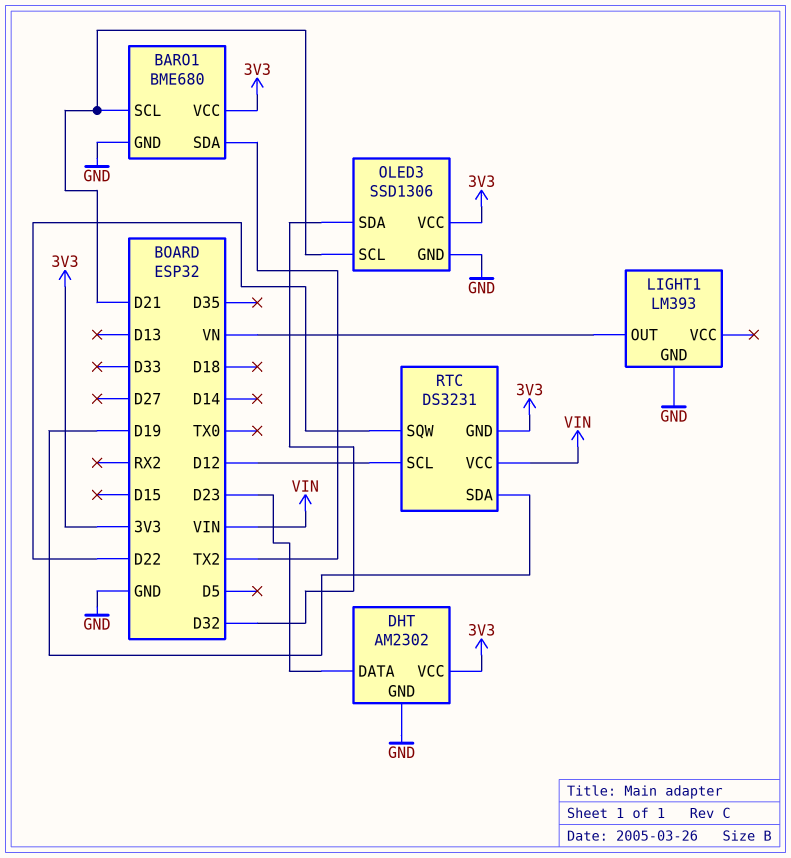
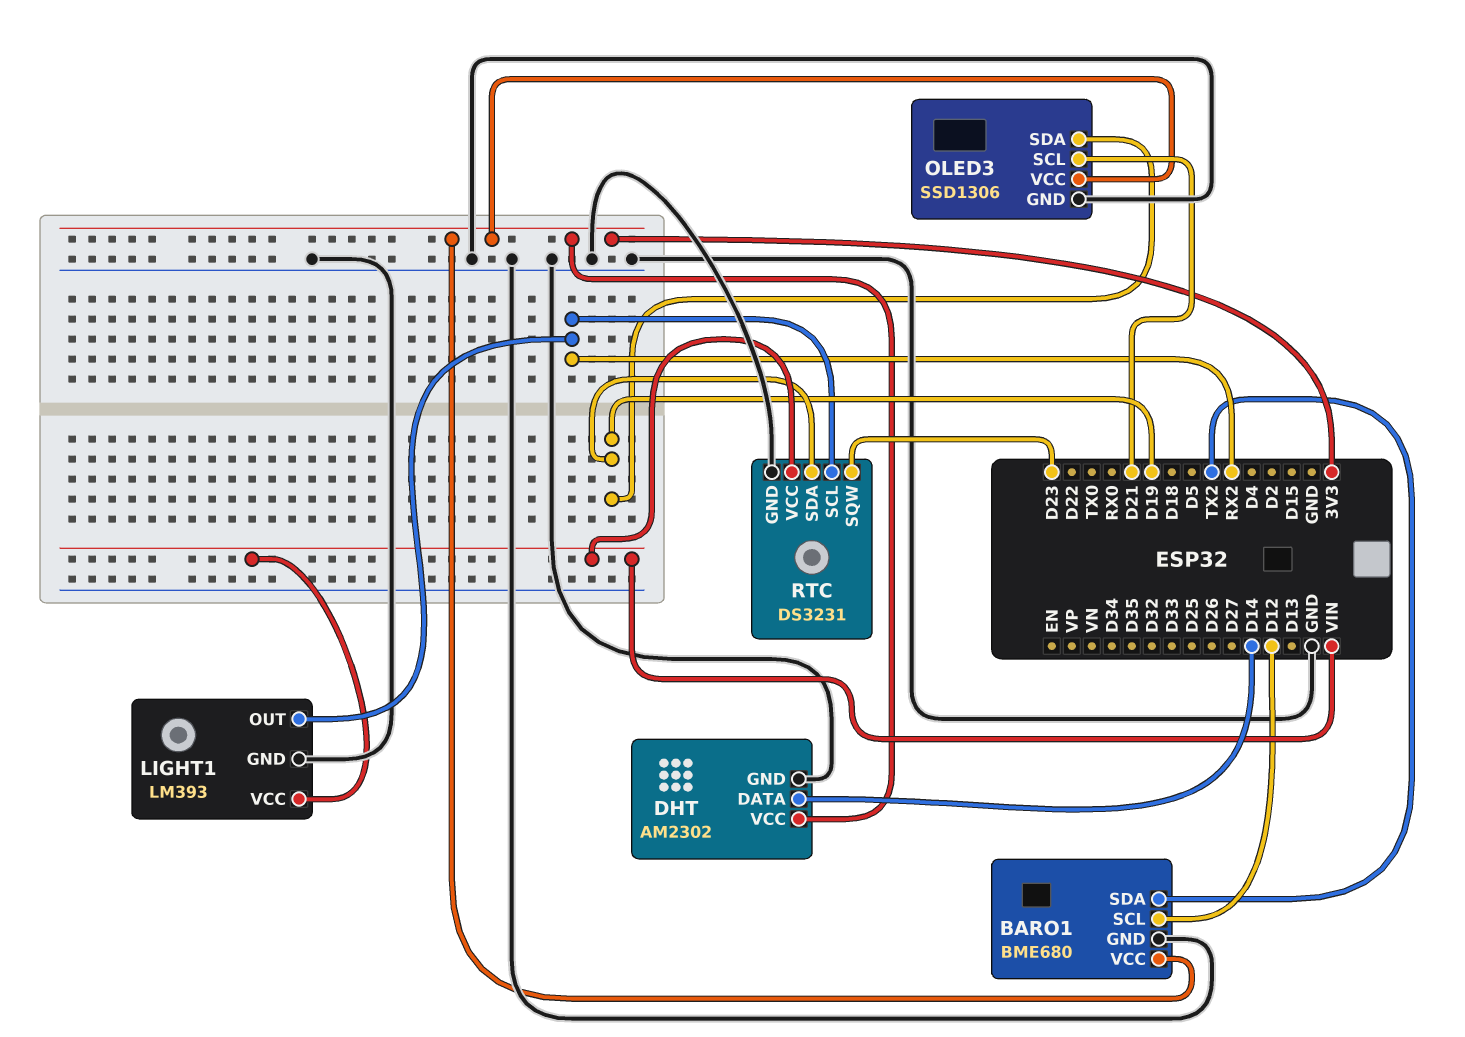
BARO1 pin SCL: D21 -> D12
DHT pin DATA: D23 -> D14
LIGHT1 pin OUT: VN -> RX2
LIGHT1 pin VCC: none -> VIN
OLED3 pin SDA: D32 -> D19
RTC pin GND: 3V3 -> GND
RTC pin SCL: D12 -> RX2
RTC pin SQW: D22 -> D23

